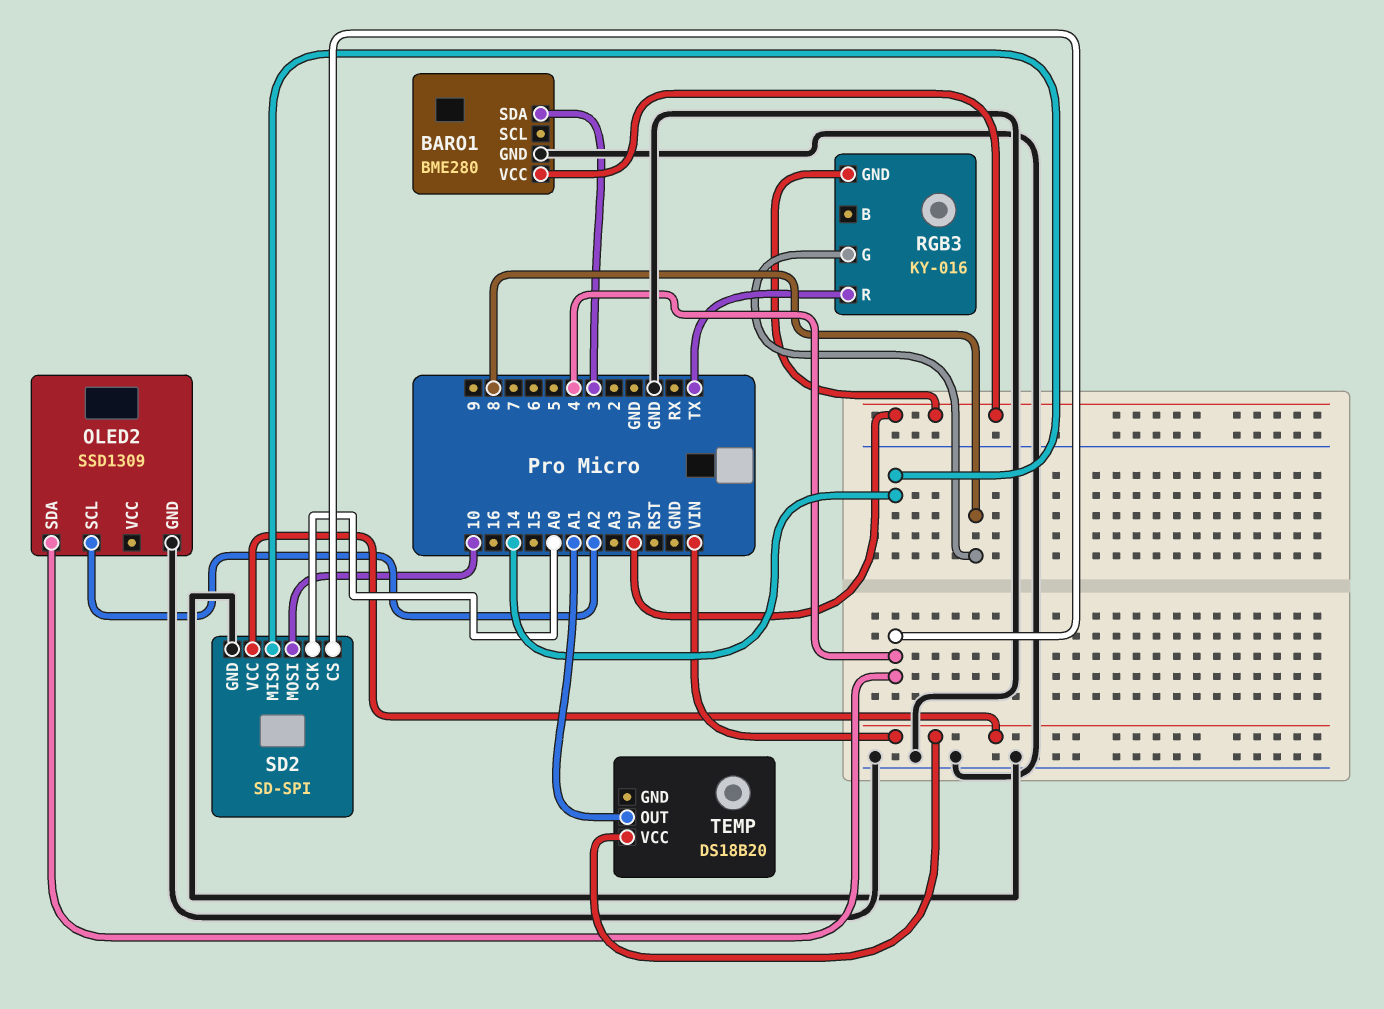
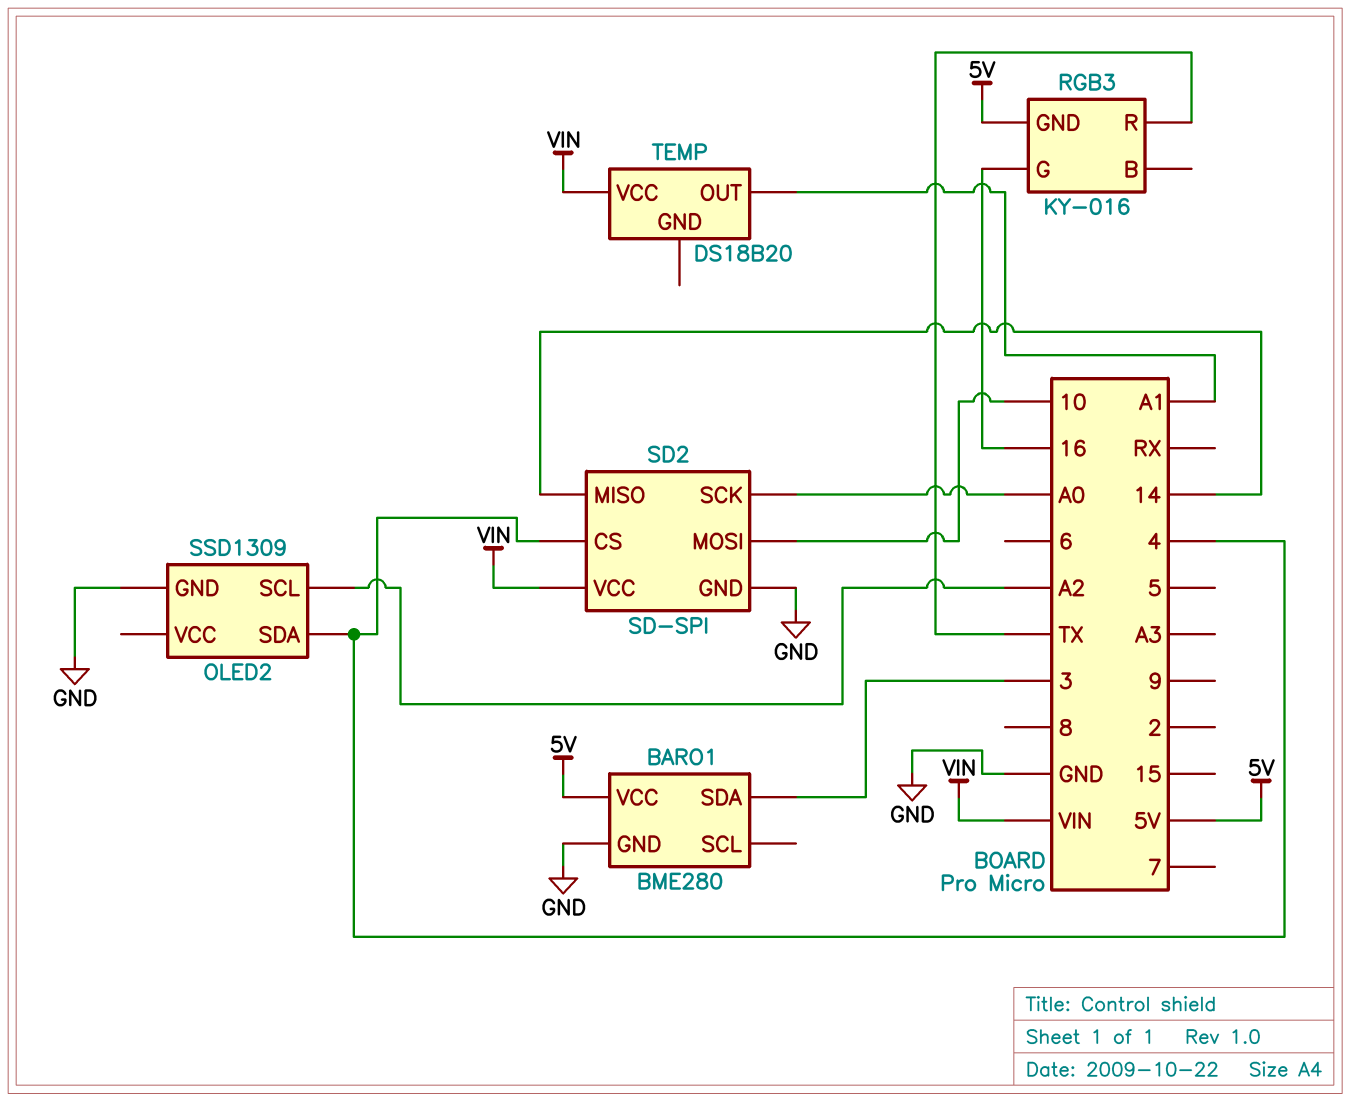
RGB3 pin G: 8 -> 16

